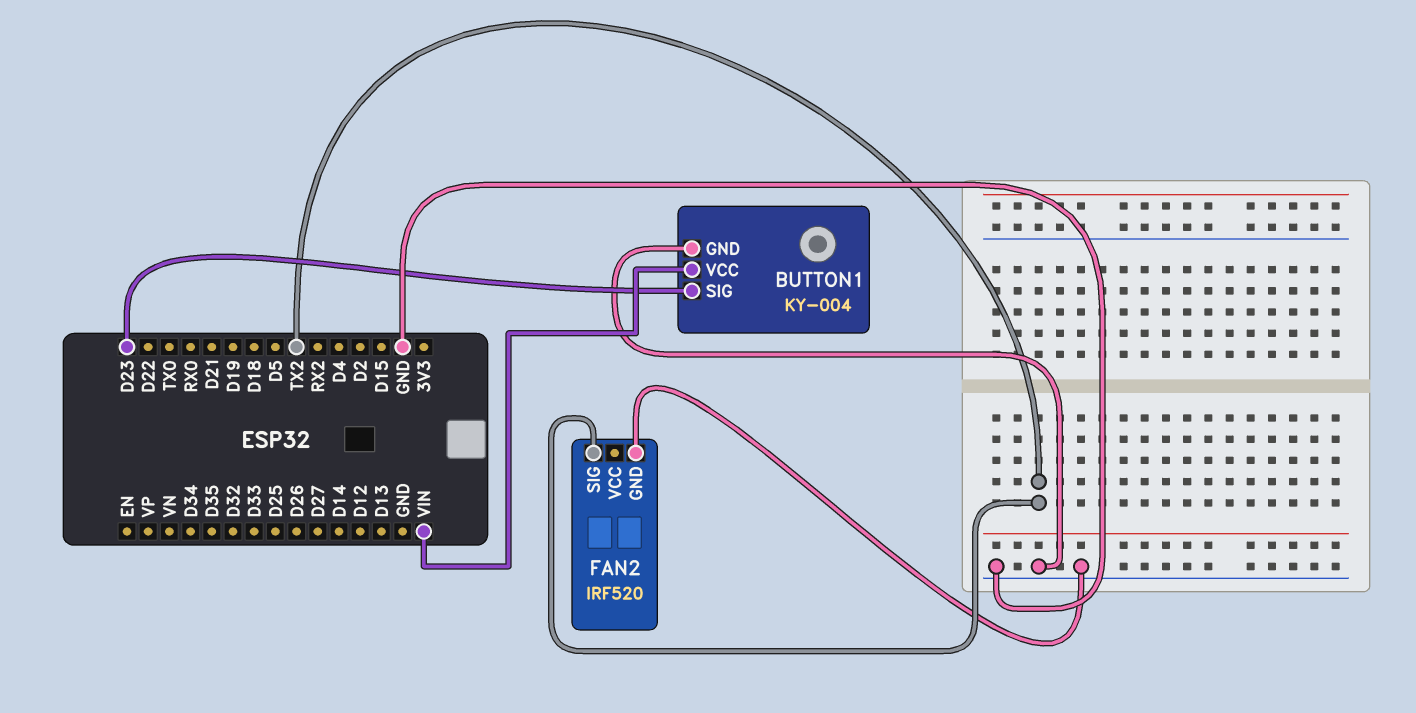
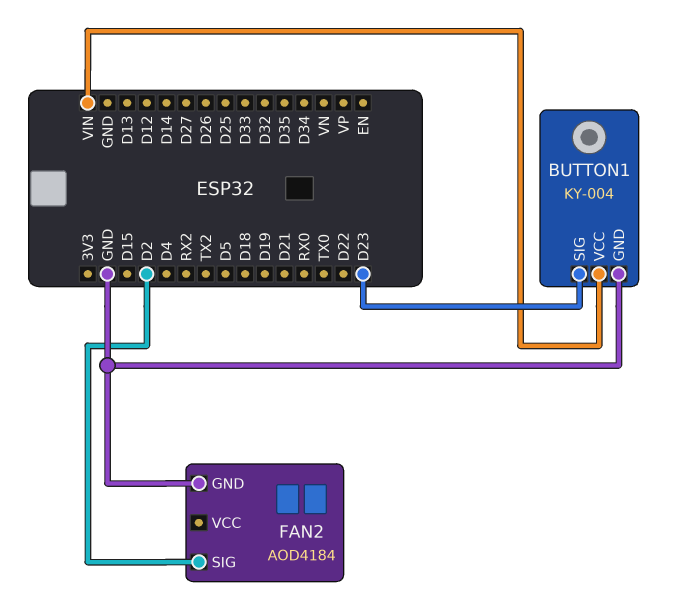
FAN2: IRF520 -> AOD4184
FAN2 pin SIG: TX2 -> D2

